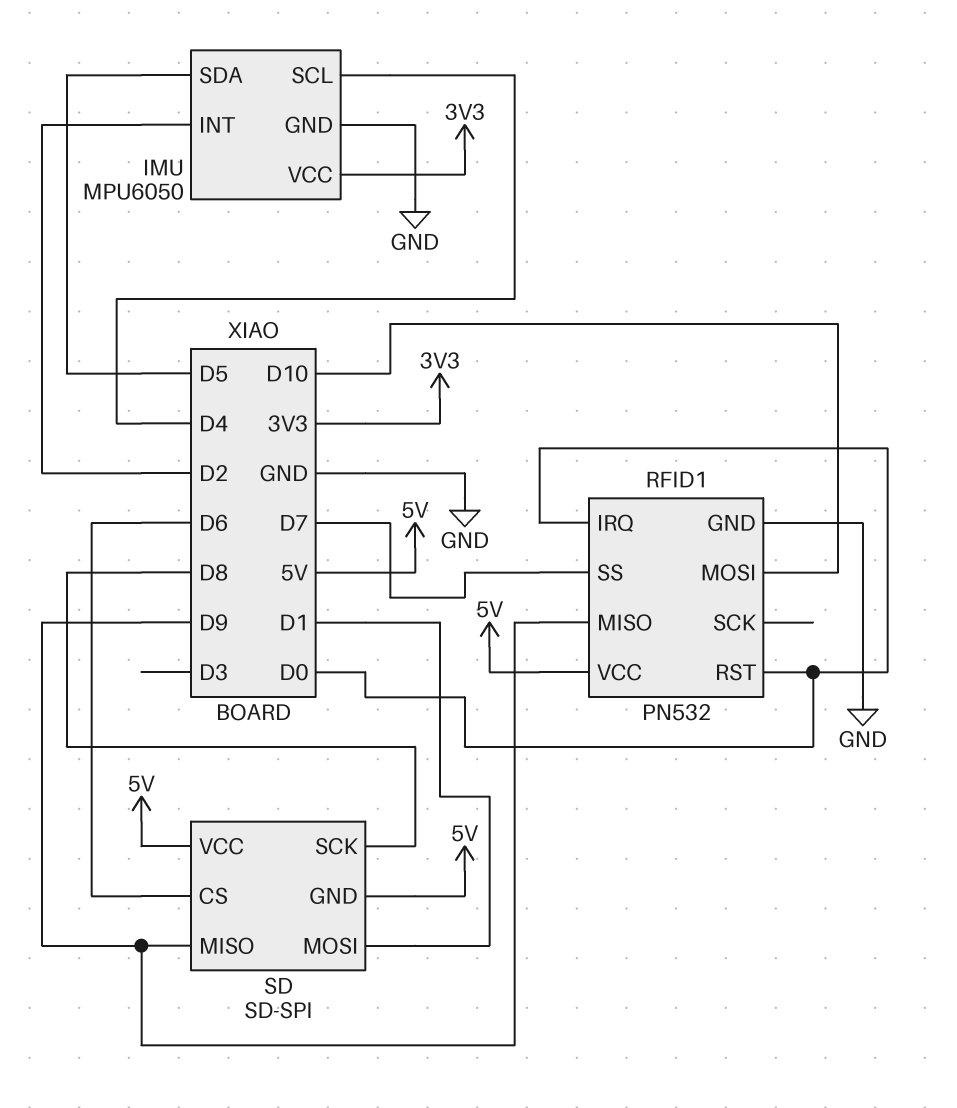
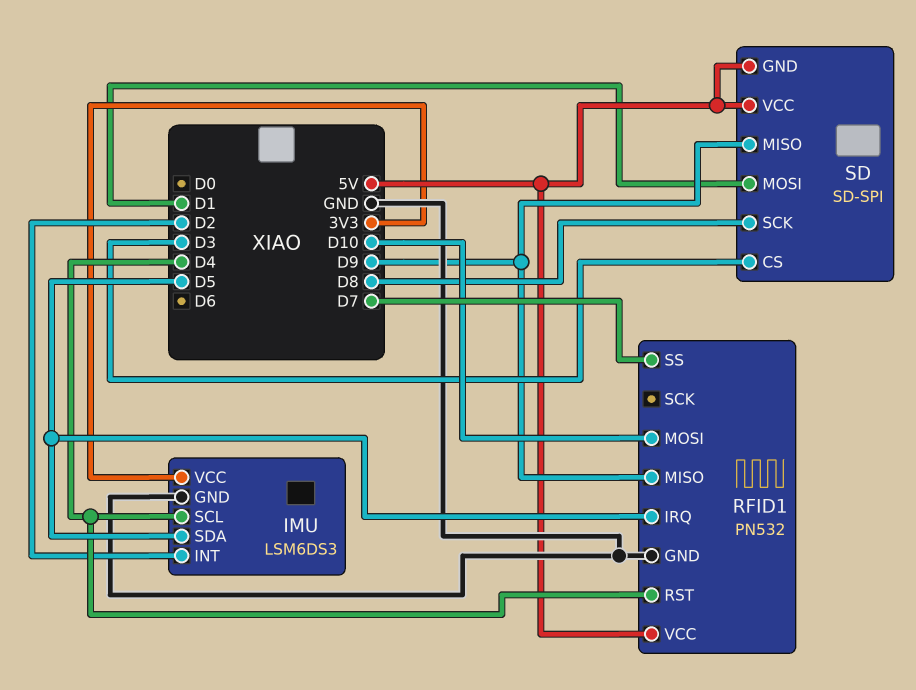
IMU: MPU6050 -> LSM6DS3
RFID1 pin IRQ: D0 -> D5
RFID1 pin RST: D0 -> D4
SD pin CS: D6 -> D3

